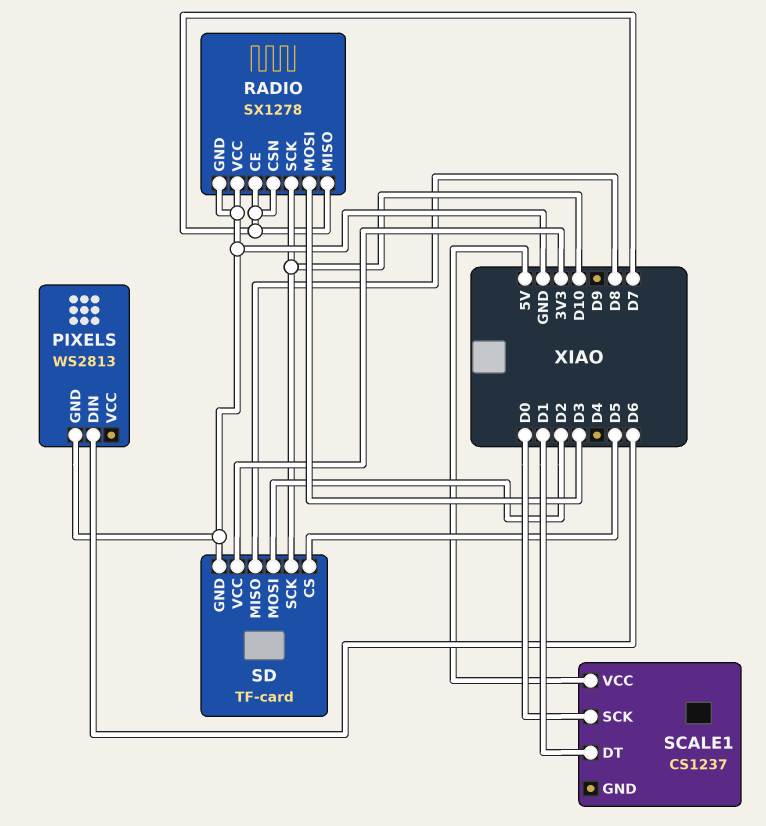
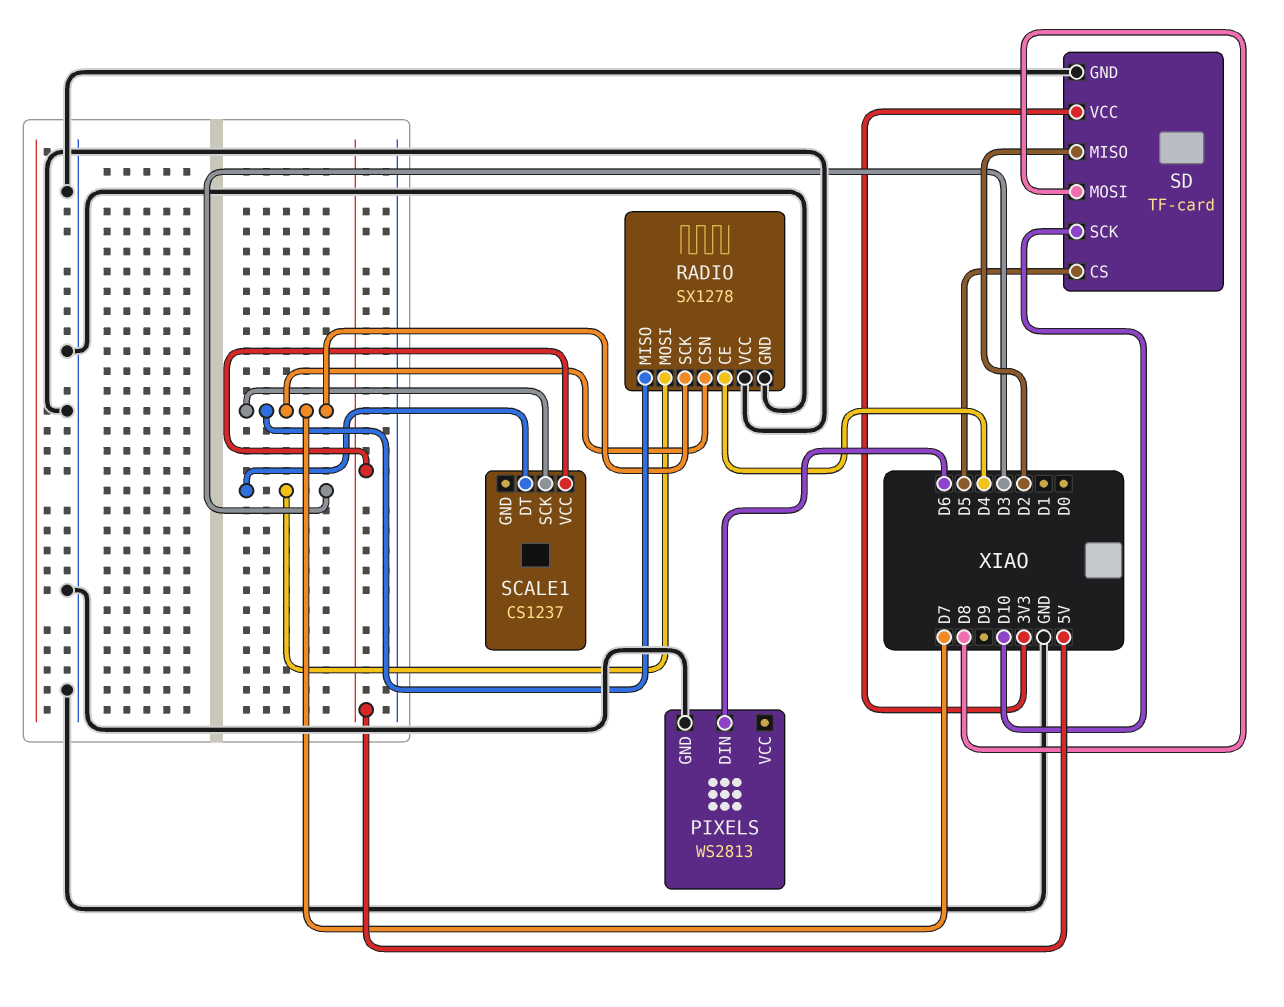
RADIO pin CE: D7 -> D4
RADIO pin SCK: D10 -> D7
SCALE1 pin DT: D1 -> D3
SCALE1 pin SCK: D0 -> D7
SD pin MISO: D8 -> D2
SD pin MOSI: D2 -> D8

